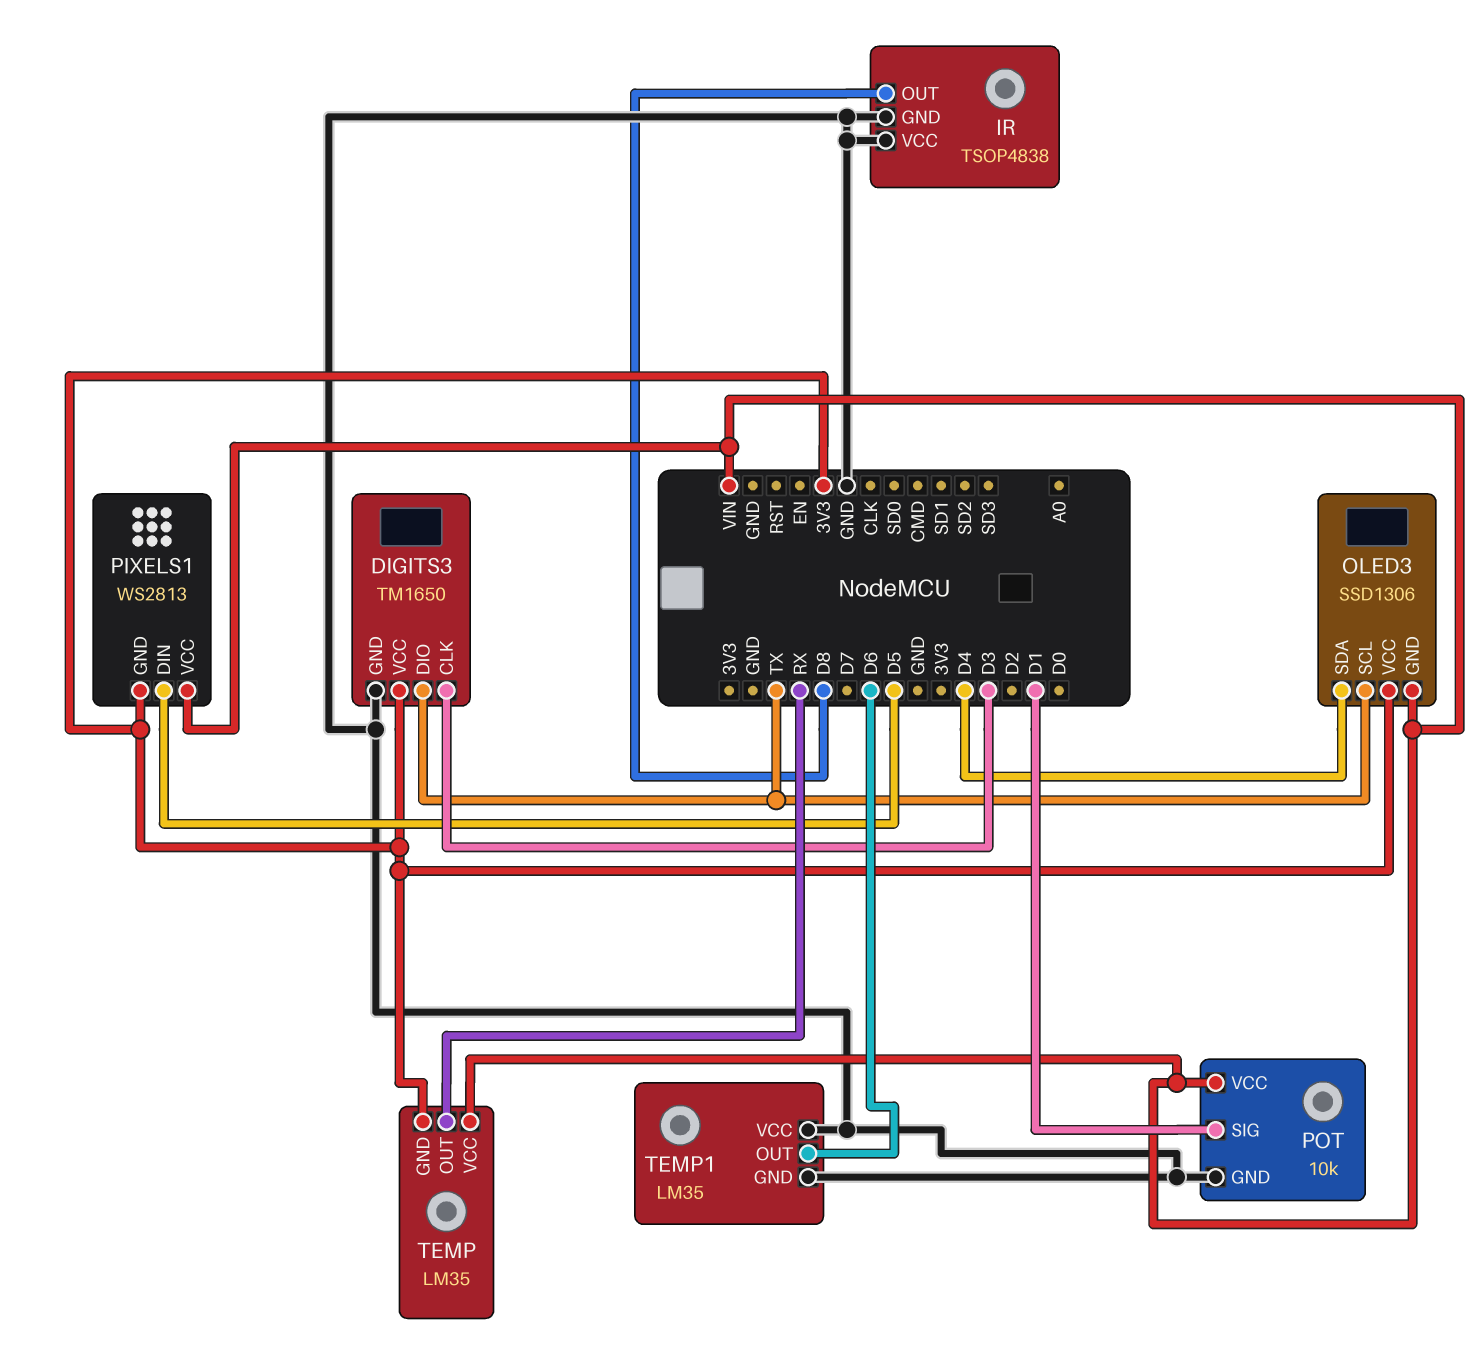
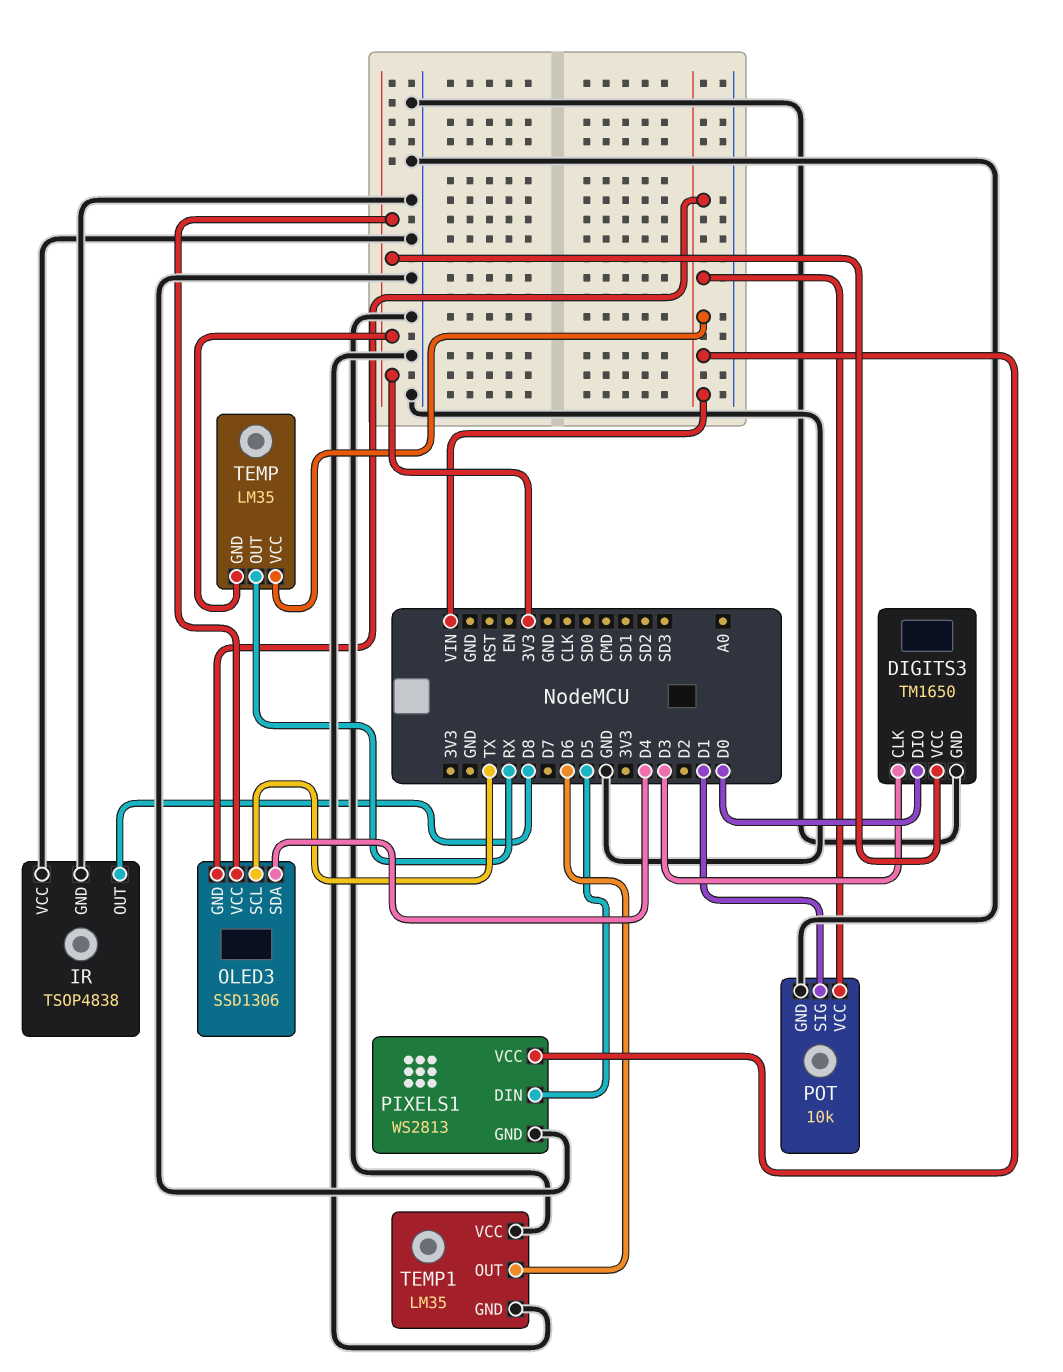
DIGITS3 pin DIO: TX -> D0
PIXELS1 pin GND: 3V3 -> GND

